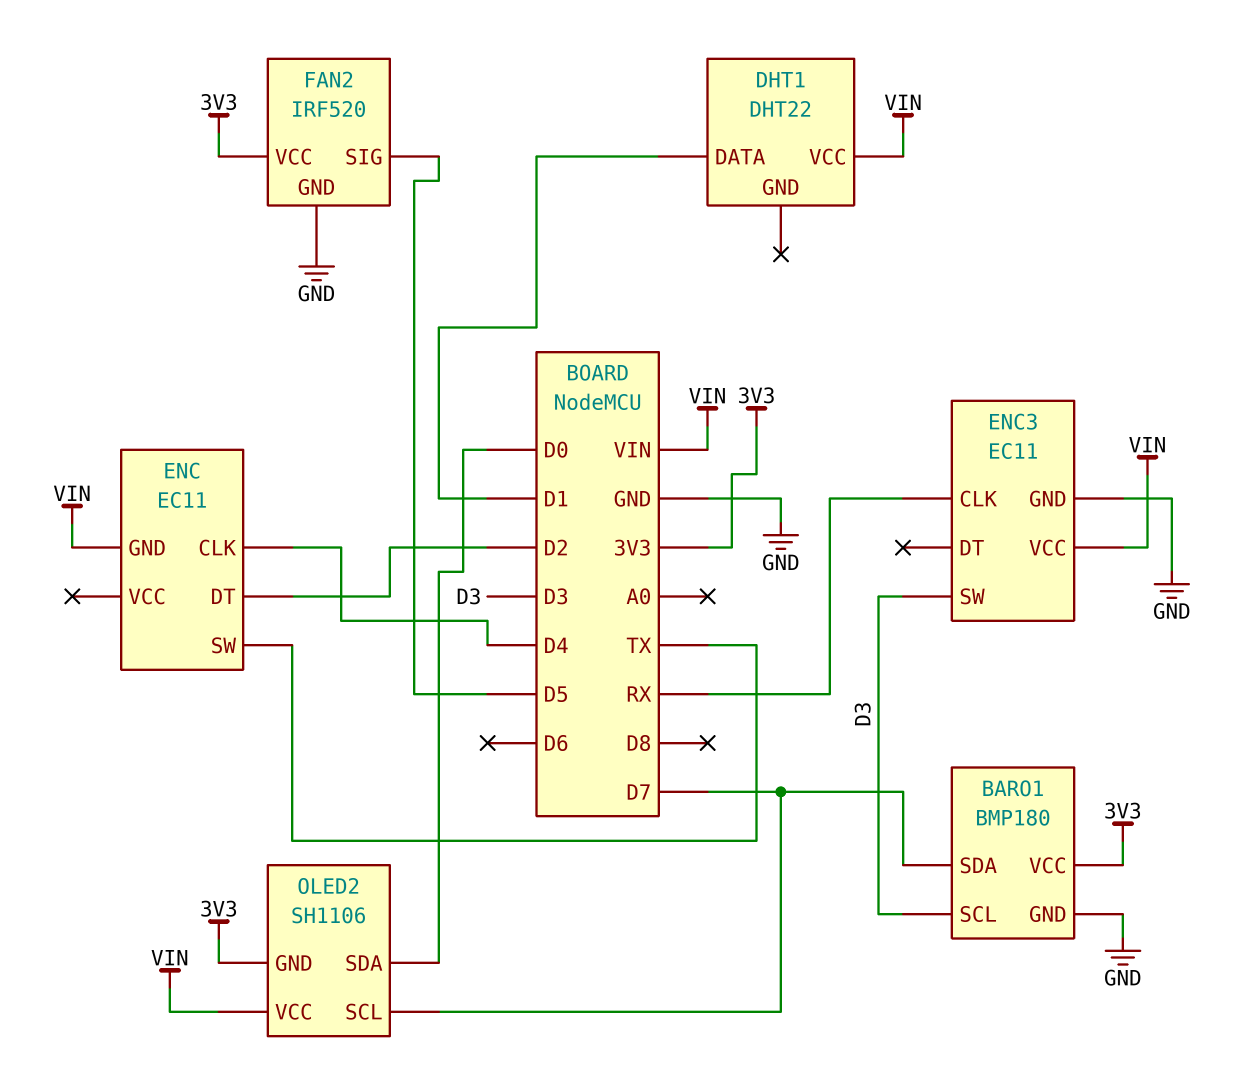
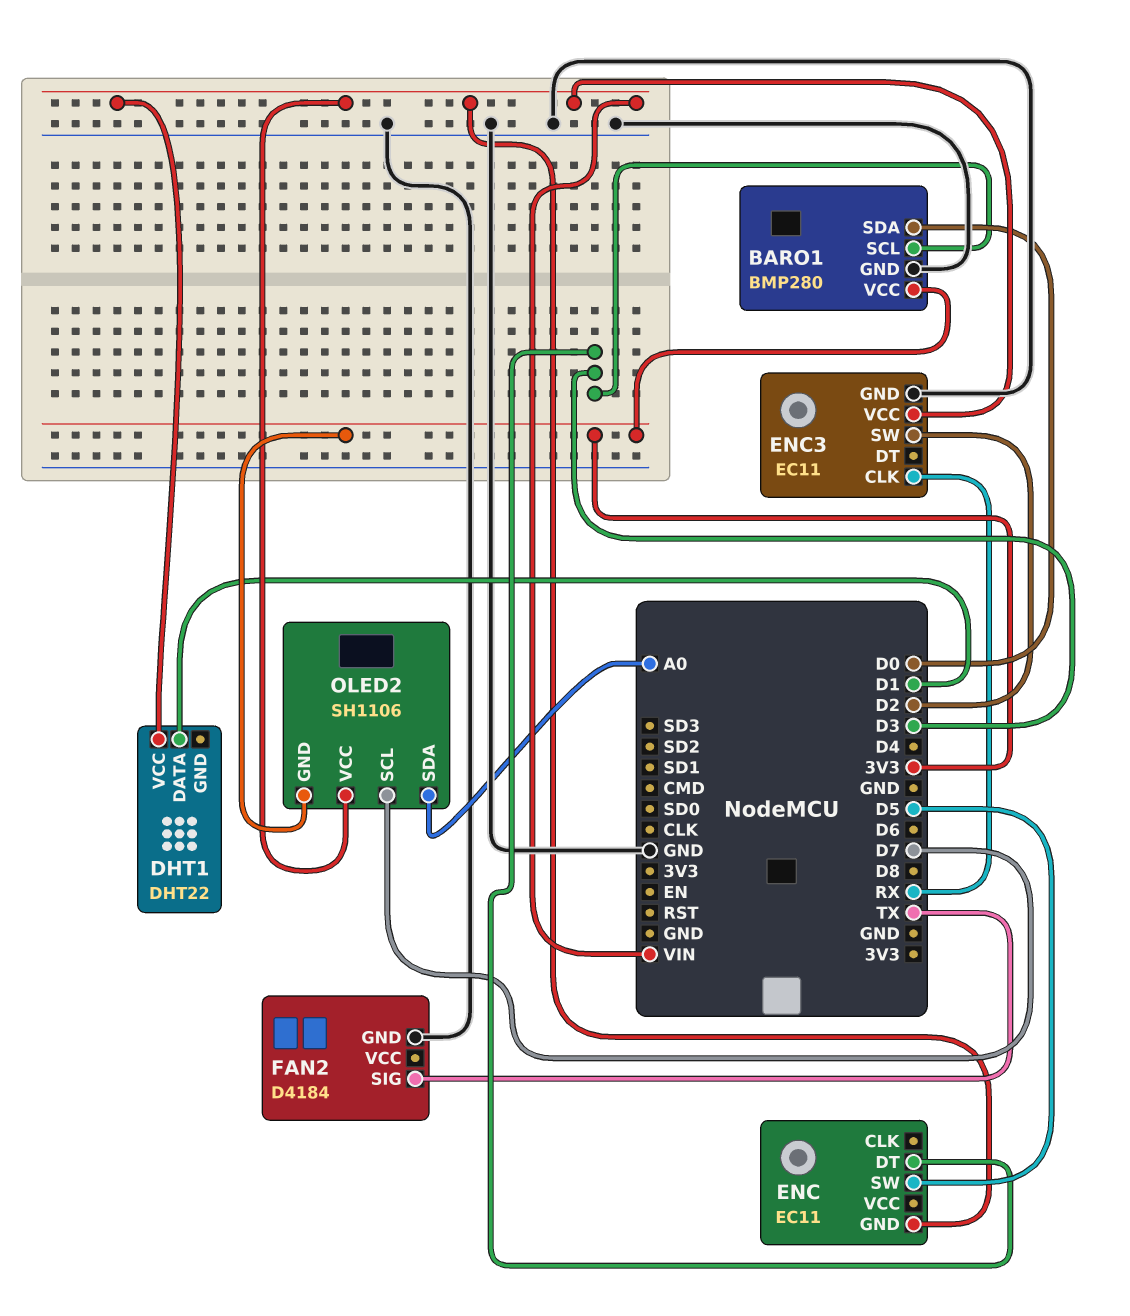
BARO1: BMP180 -> BMP280
BARO1 pin SDA: D7 -> D0
ENC pin CLK: D4 -> none
ENC pin DT: D2 -> D3
ENC pin SW: TX -> D5
ENC3 pin SW: D3 -> D2
FAN2: IRF520 -> D4184
FAN2 pin SIG: D5 -> TX
FAN2 pin VCC: 3V3 -> none
OLED2 pin SDA: D0 -> A0

